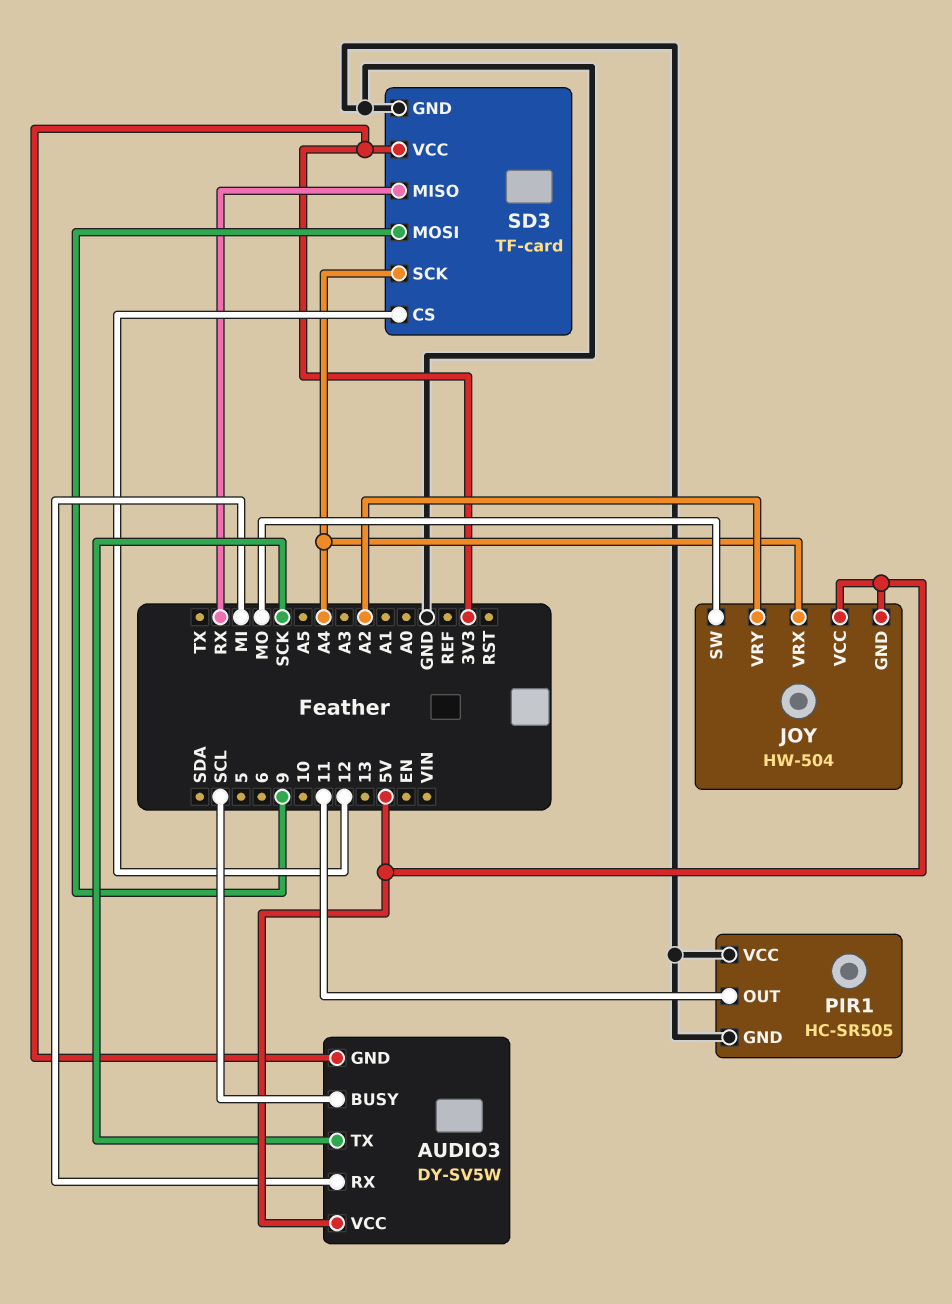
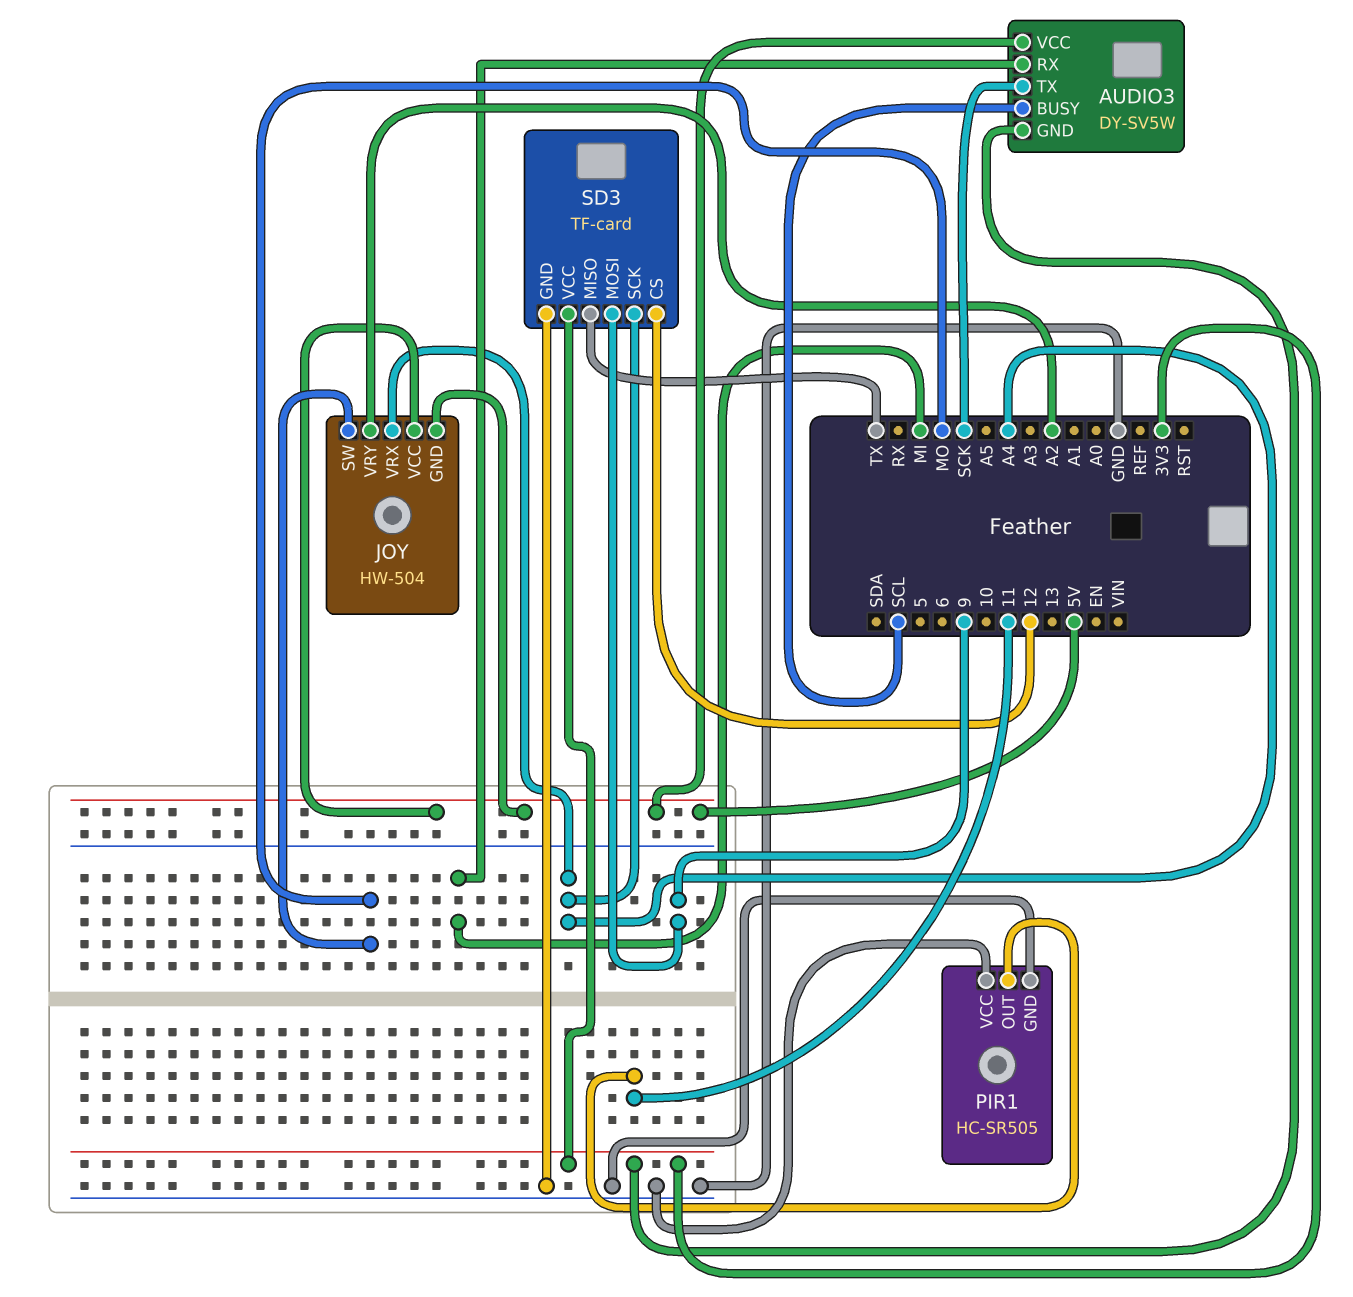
SD3 pin MISO: RX -> TX

